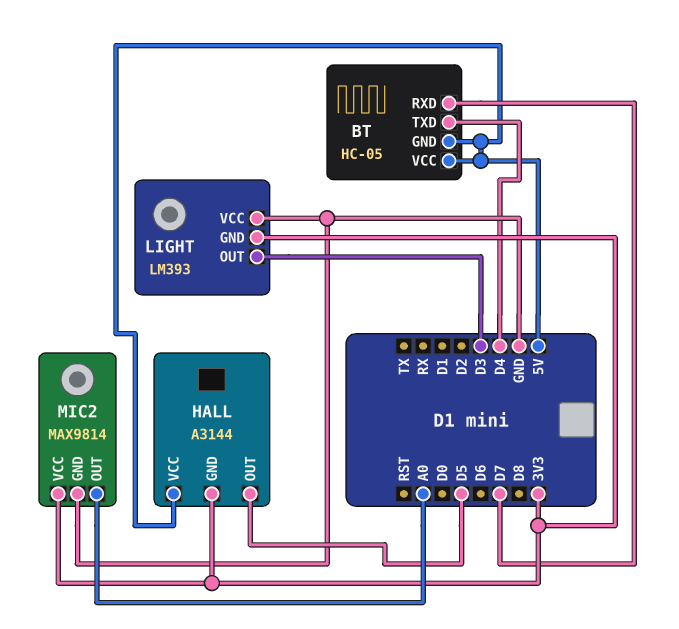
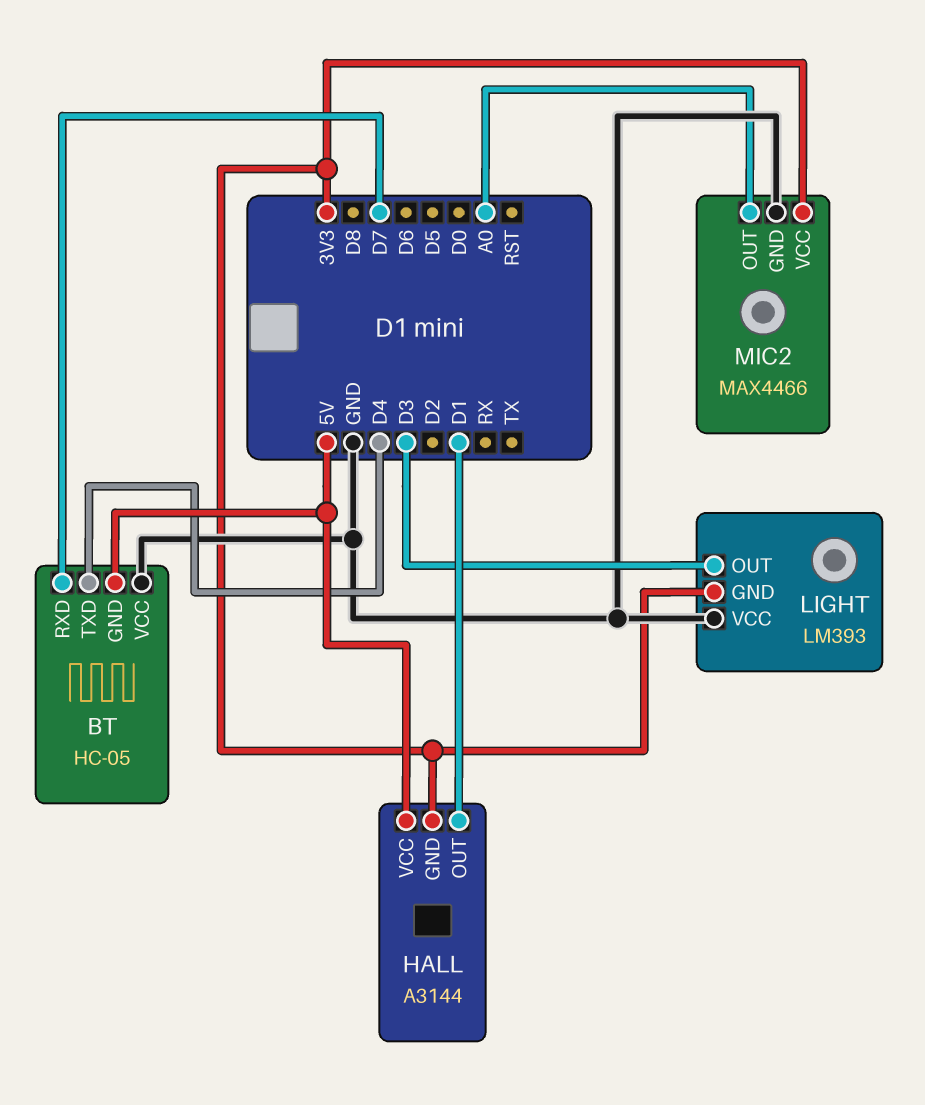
BT pin VCC: 5V -> GND
HALL pin OUT: D5 -> D1
MIC2: MAX9814 -> MAX4466

